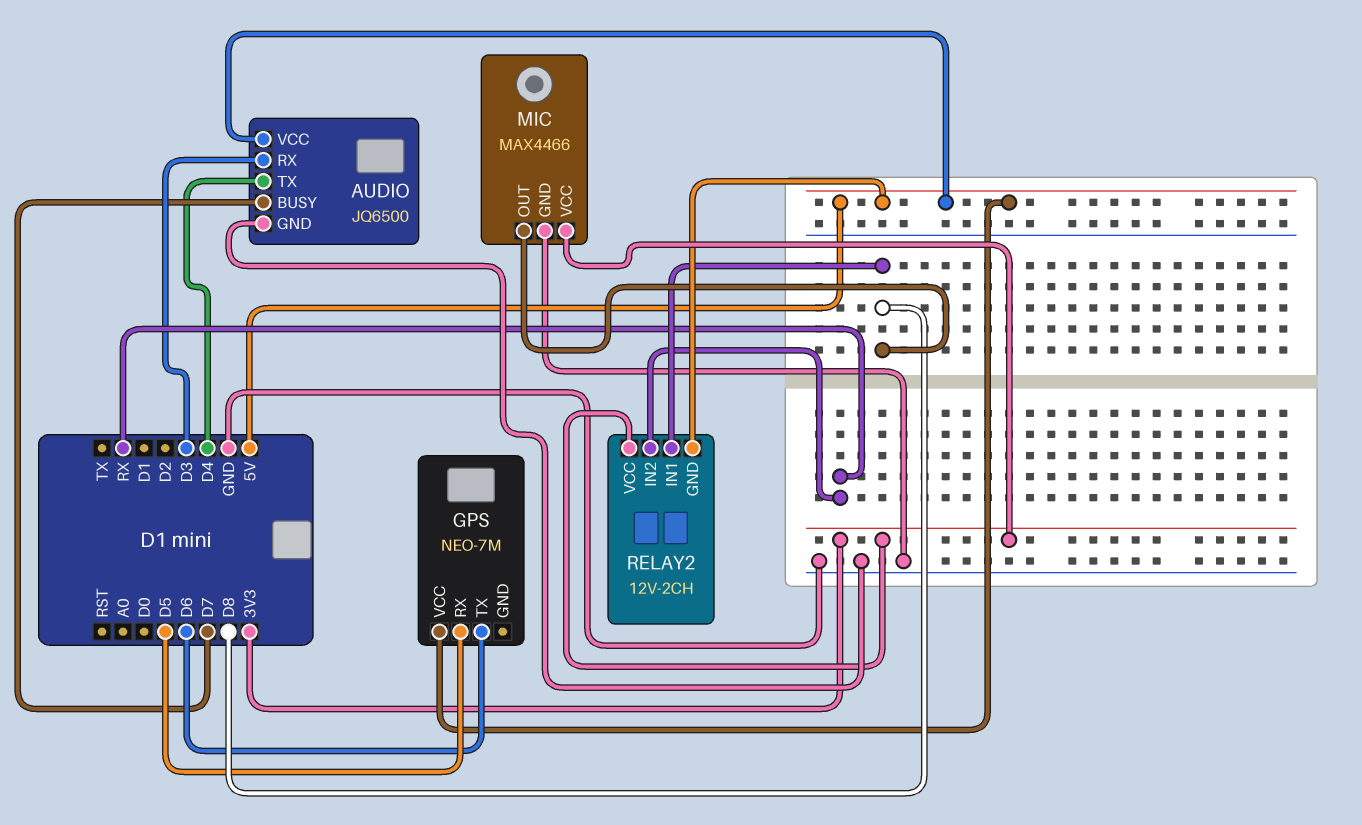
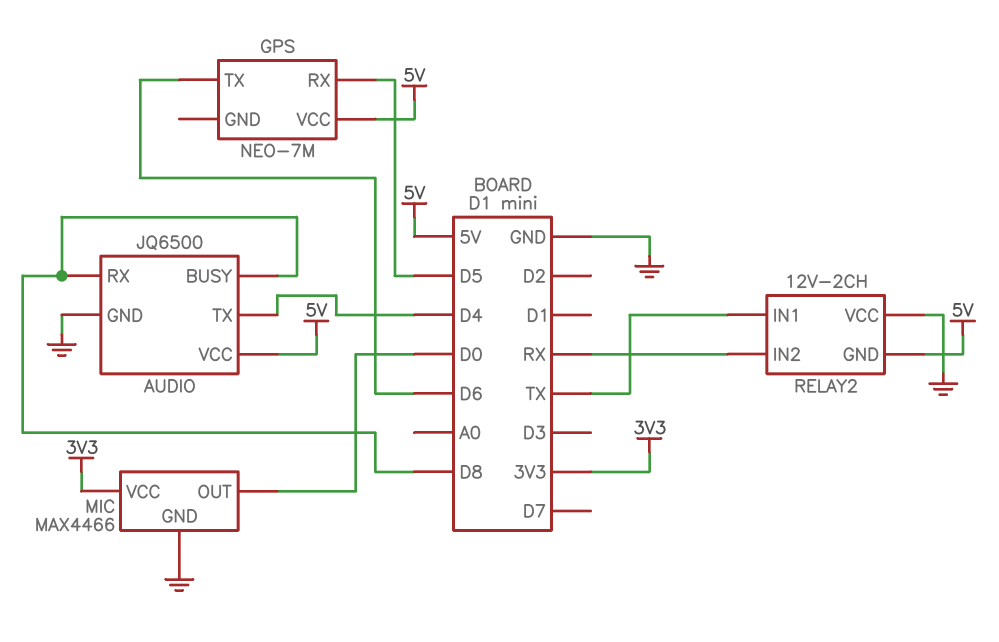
AUDIO pin BUSY: D7 -> D8
AUDIO pin RX: D3 -> D8
MIC pin OUT: D8 -> D0
RELAY2 pin IN1: D8 -> TX
RELAY2 pin VCC: 3V3 -> GND

